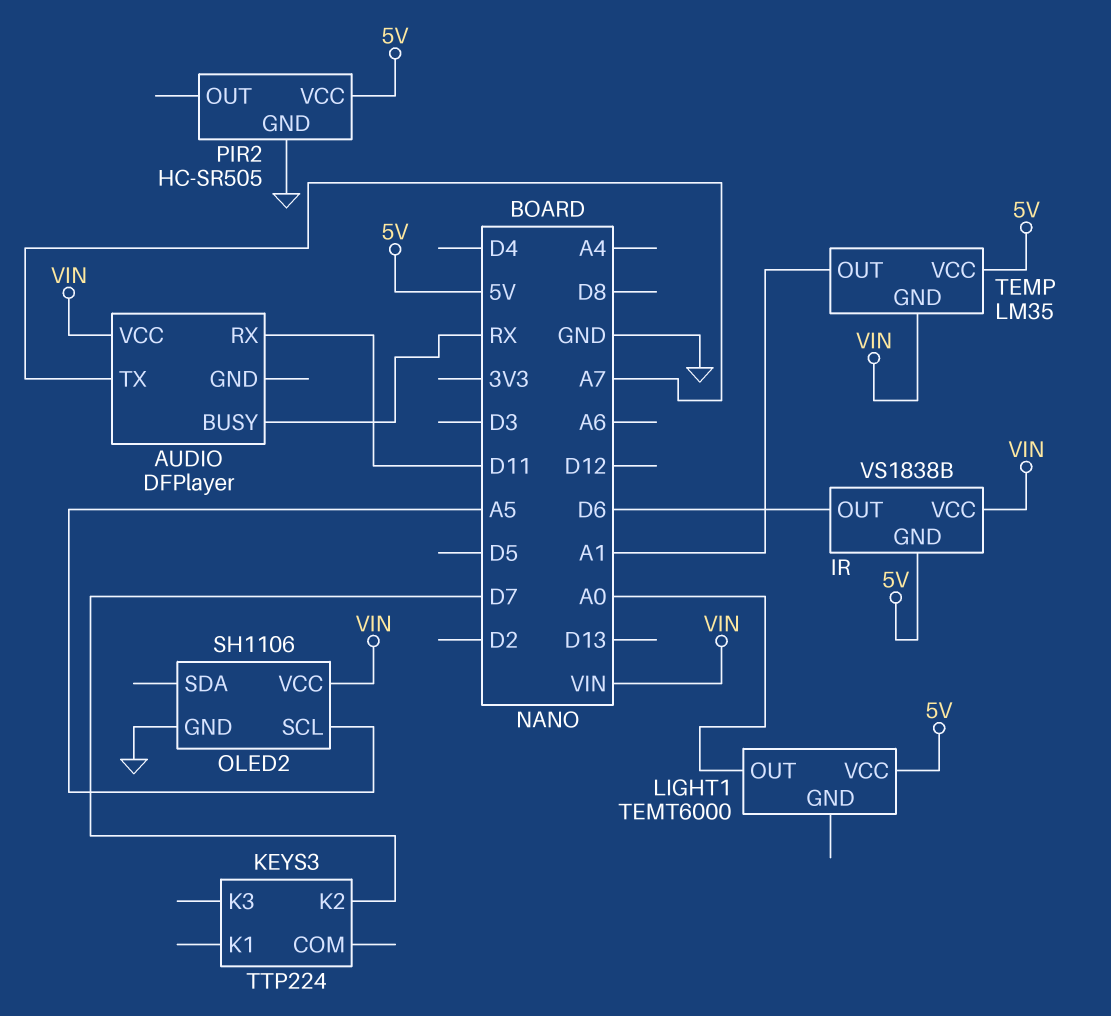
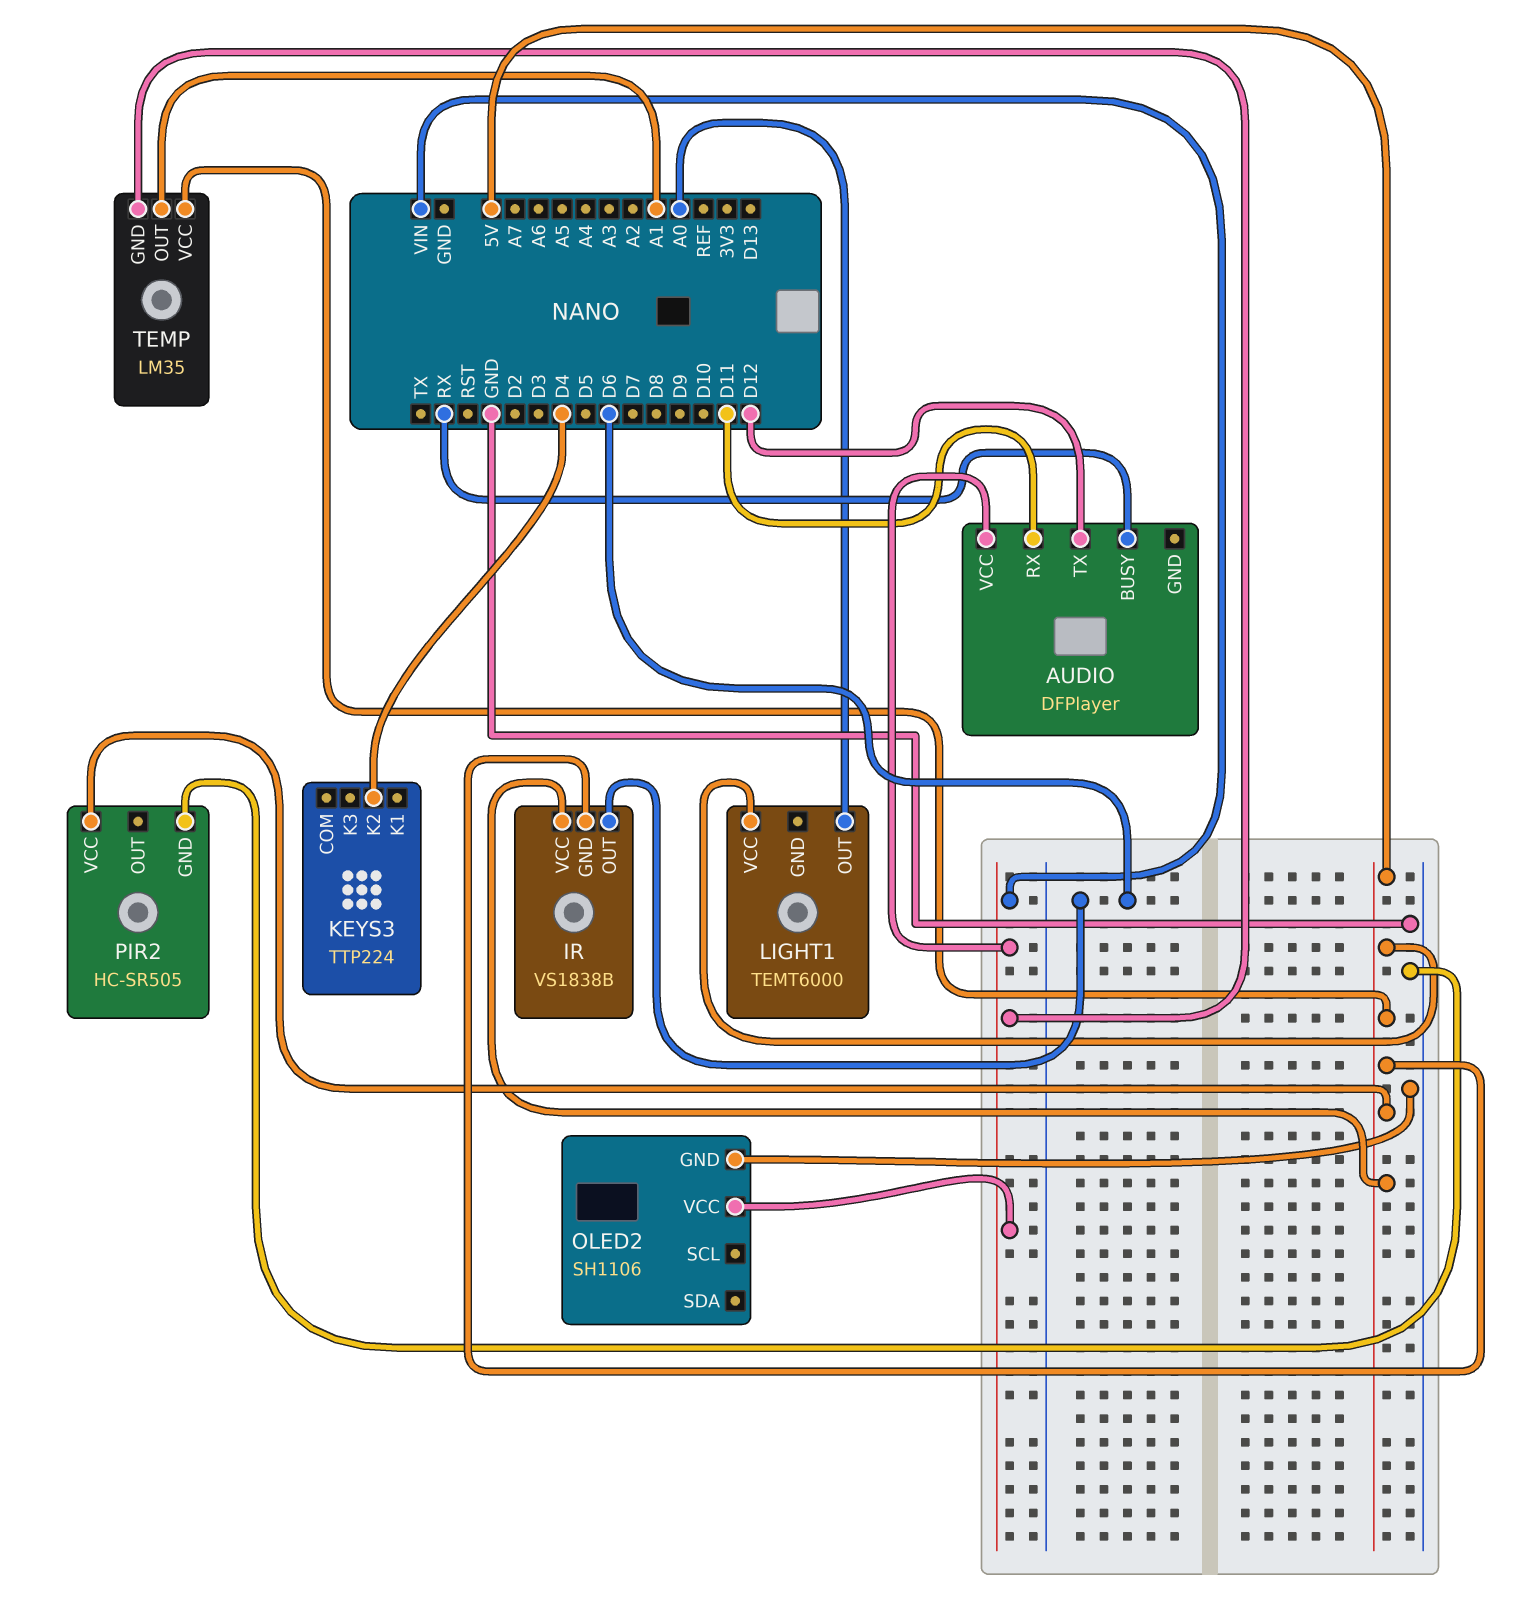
AUDIO pin TX: A7 -> D12
IR pin VCC: VIN -> 5V
KEYS3 pin K2: D7 -> D4
OLED2 pin SCL: A5 -> none

